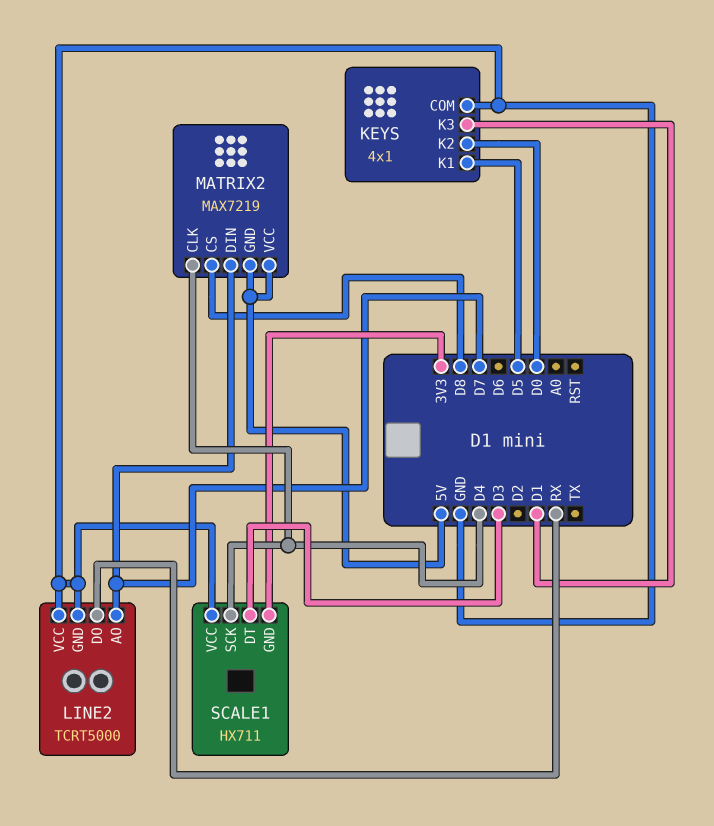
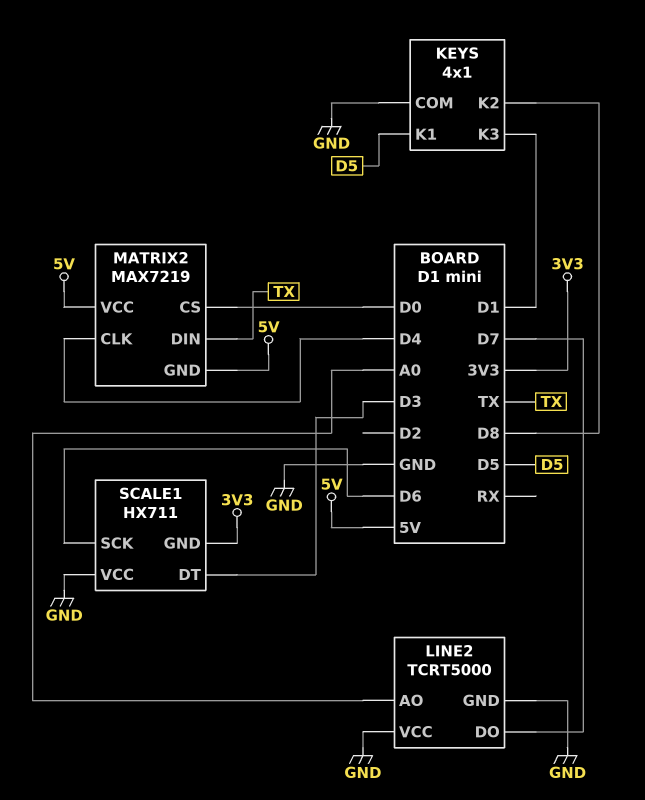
KEYS pin K2: D0 -> D8
LINE2 pin AO: D7 -> A0
LINE2 pin DO: RX -> D7
MATRIX2 pin CS: D8 -> D0
MATRIX2 pin DIN: D7 -> TX
SCALE1 pin SCK: D4 -> D6

